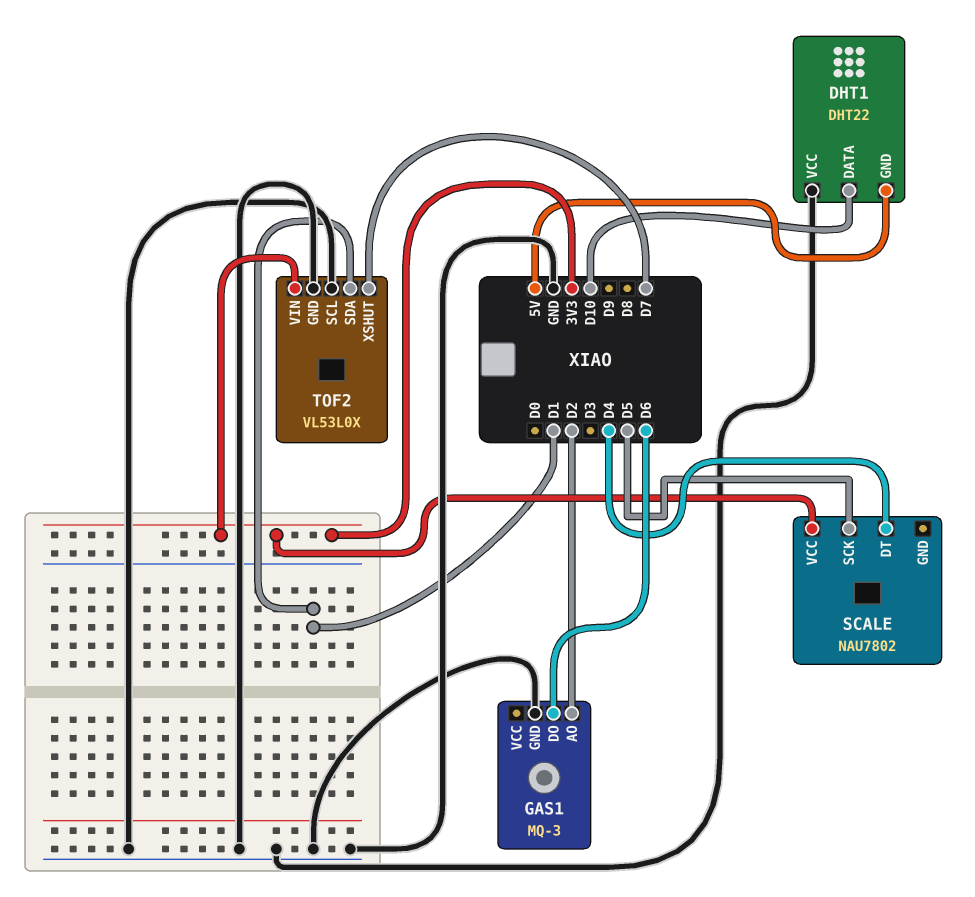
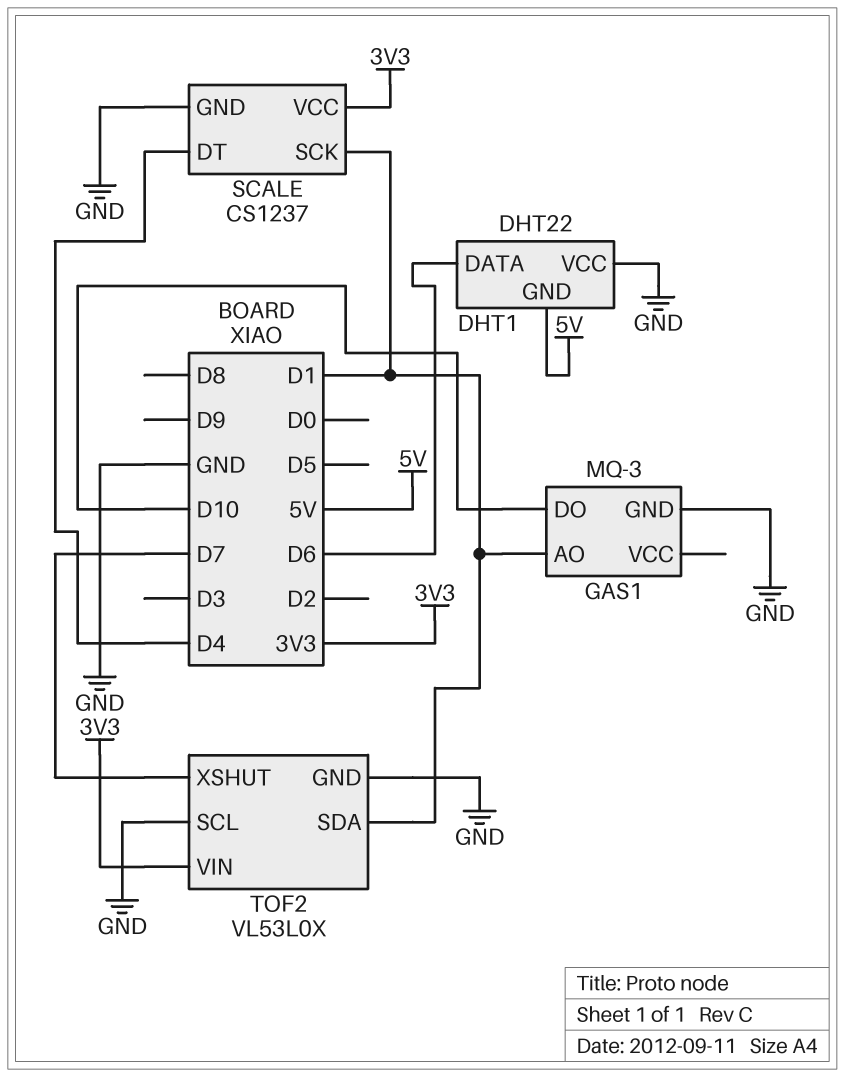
DHT1 pin DATA: D10 -> D6
GAS1 pin AO: D2 -> D1
GAS1 pin DO: D6 -> D10
SCALE: NAU7802 -> CS1237
SCALE pin GND: none -> GND
SCALE pin SCK: D5 -> D1

